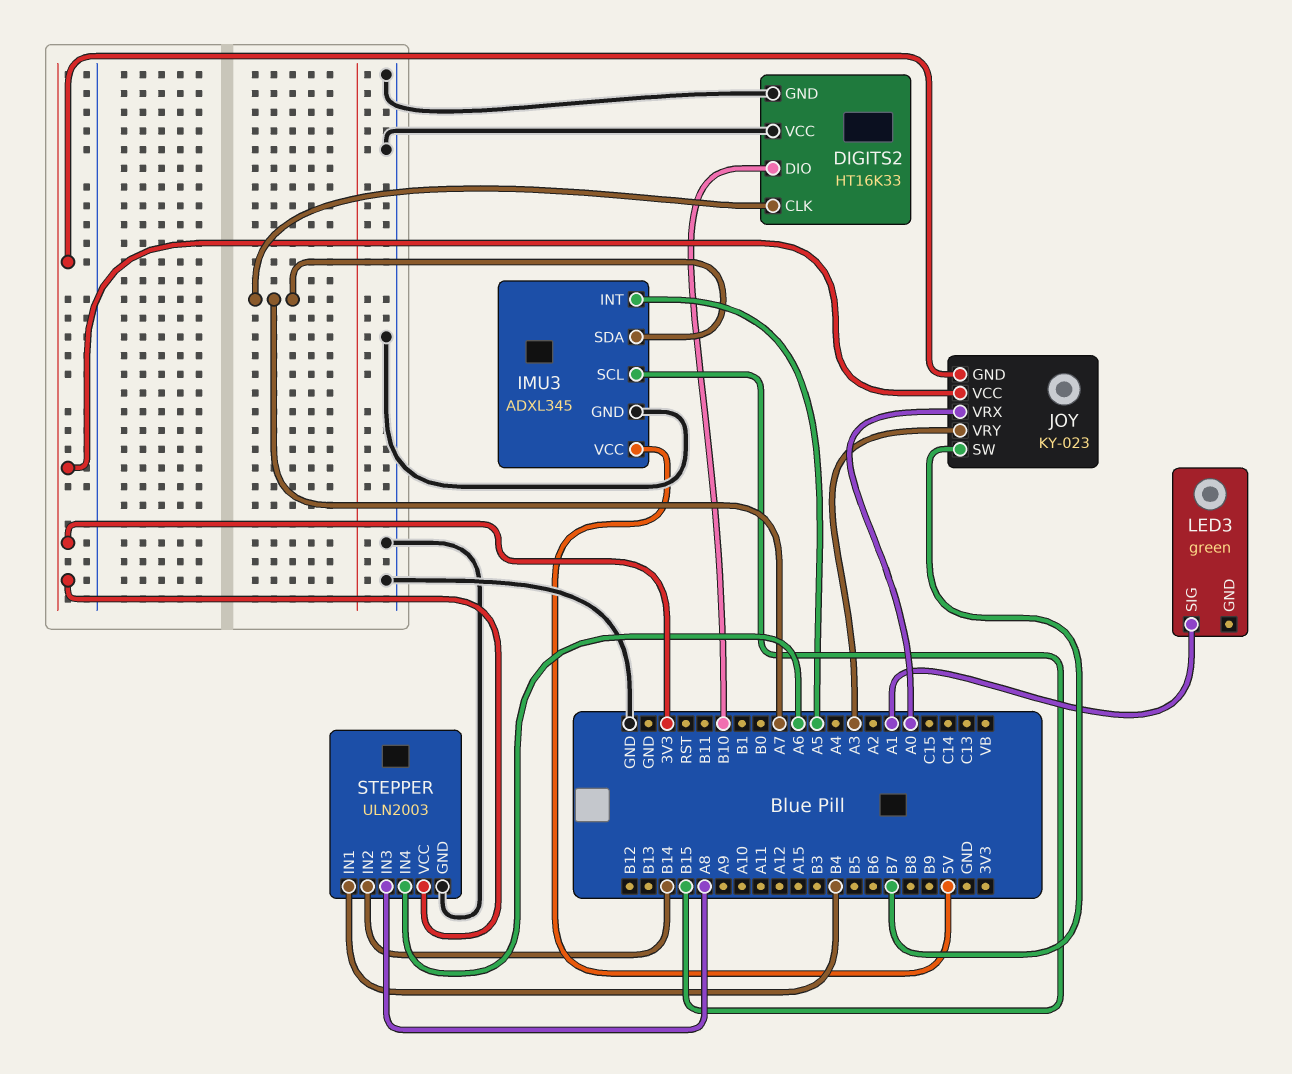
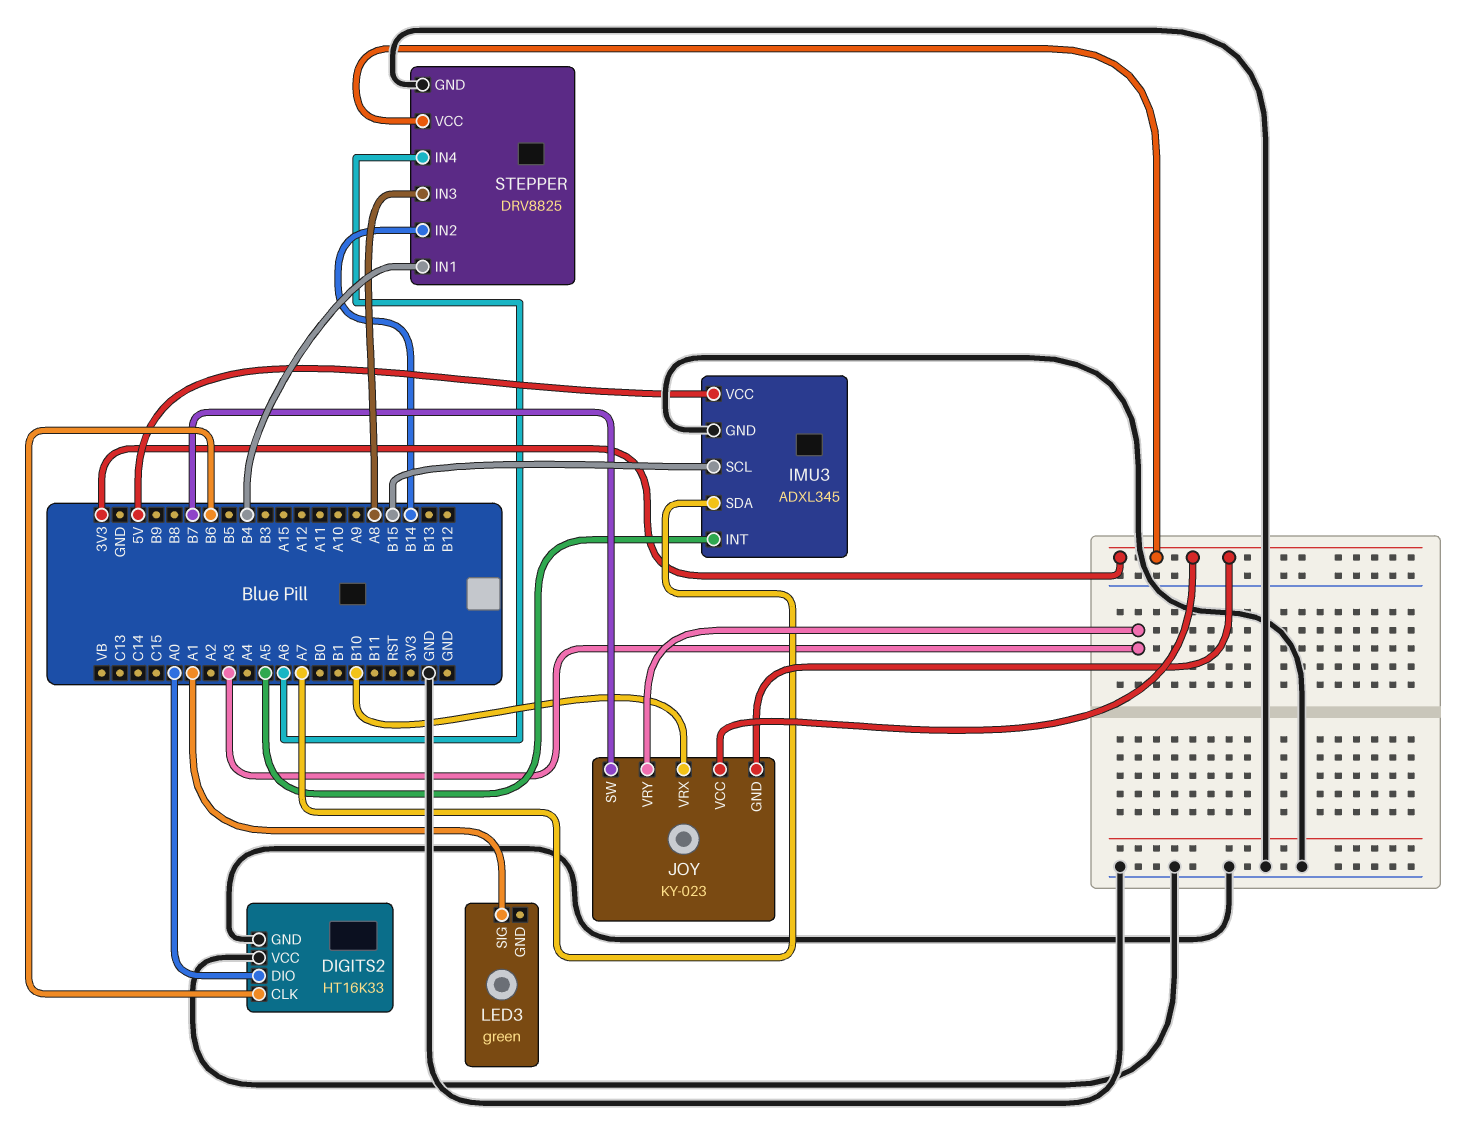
DIGITS2 pin CLK: A7 -> B6
DIGITS2 pin DIO: B10 -> A0
JOY pin VRX: A0 -> B10
STEPPER: ULN2003 -> DRV8825

